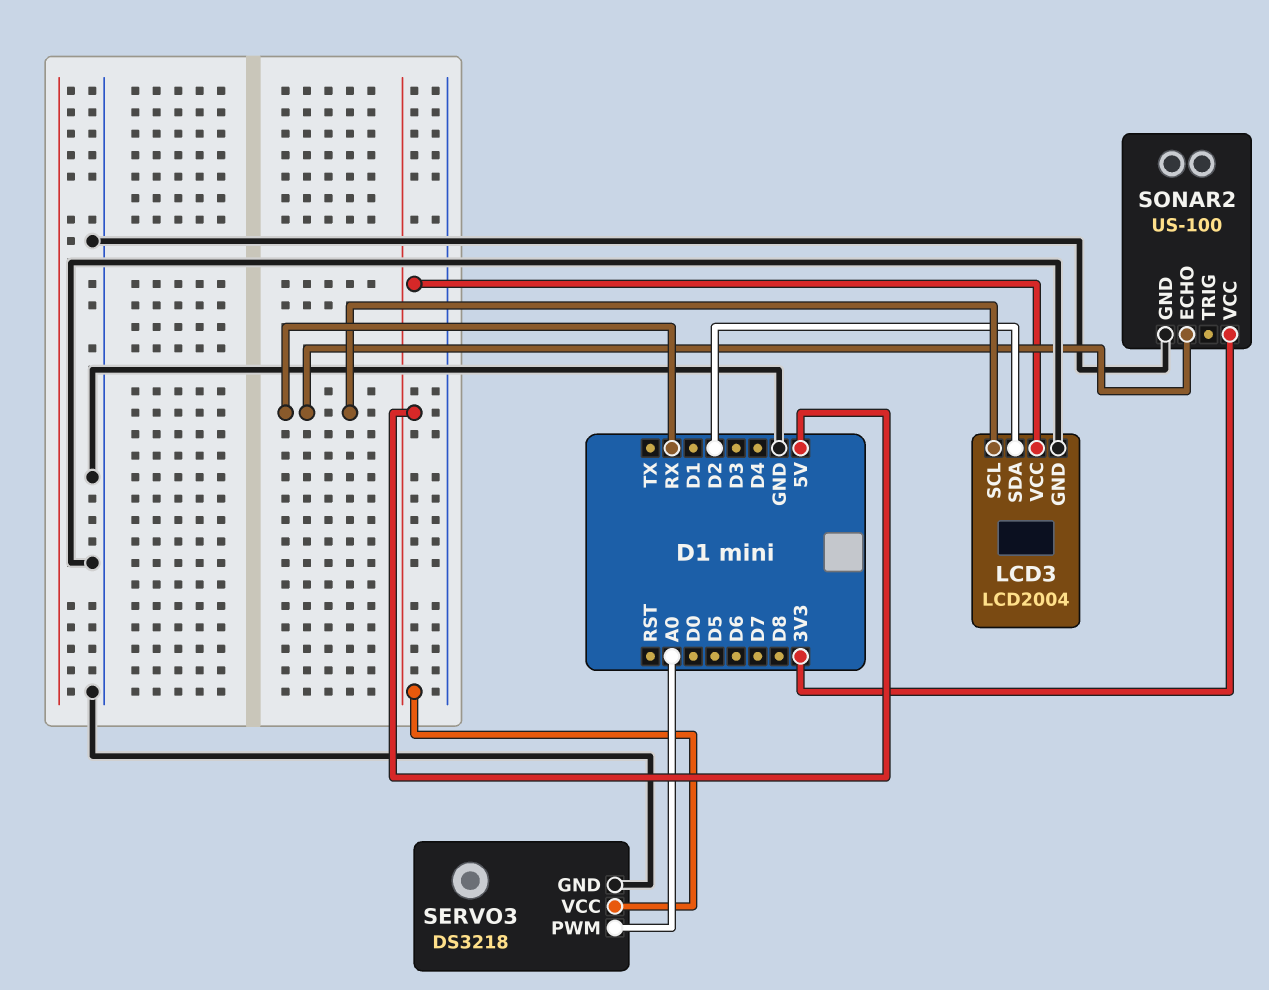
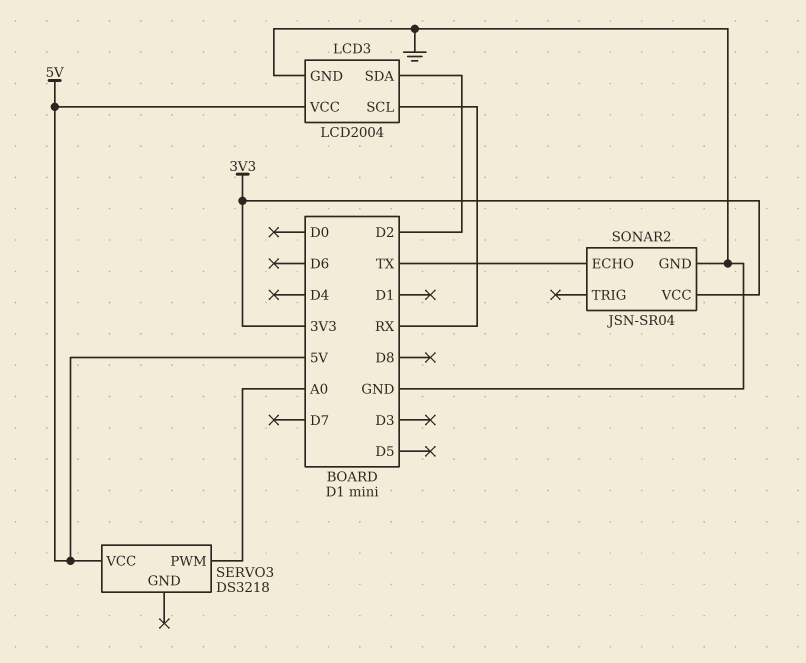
SERVO3 pin GND: GND -> none
SONAR2: US-100 -> JSN-SR04
SONAR2 pin ECHO: RX -> TX

